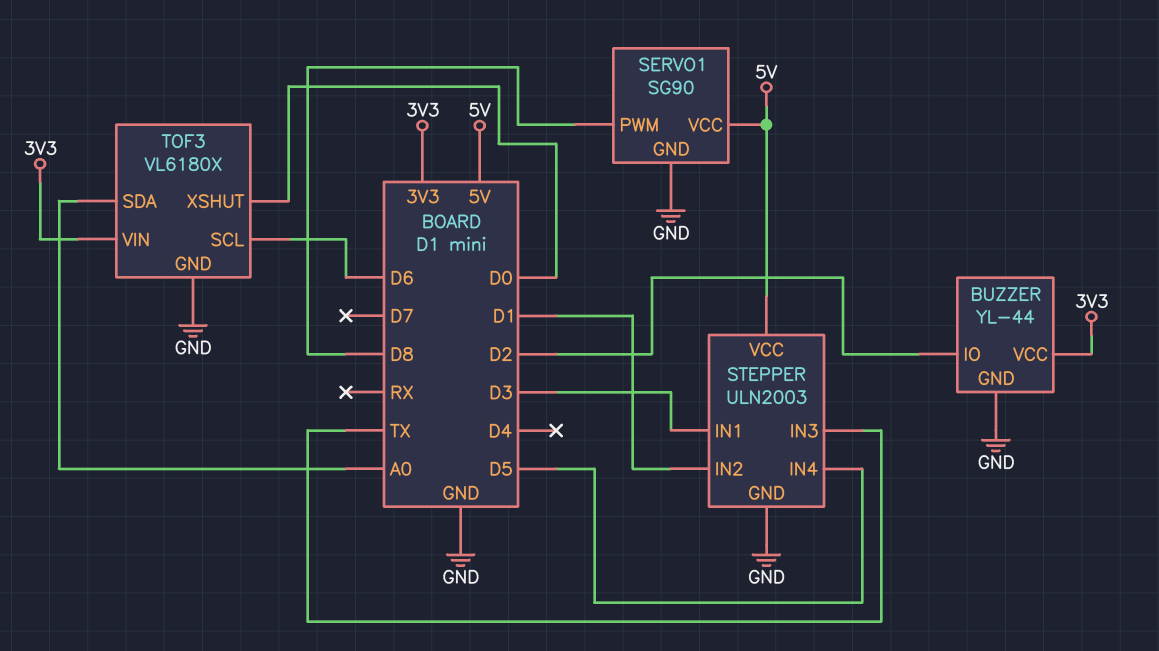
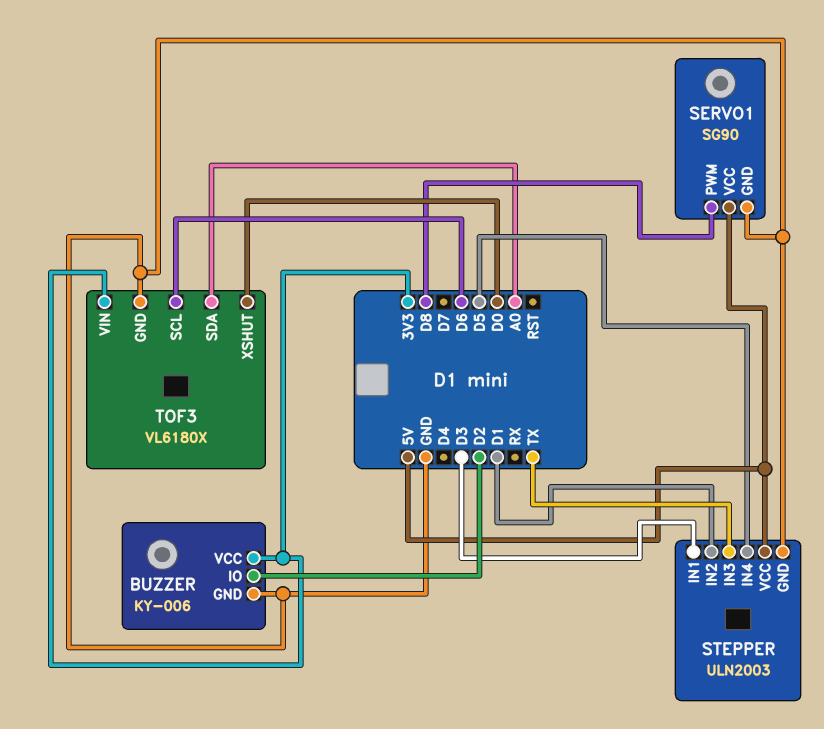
BUZZER: YL-44 -> KY-006

